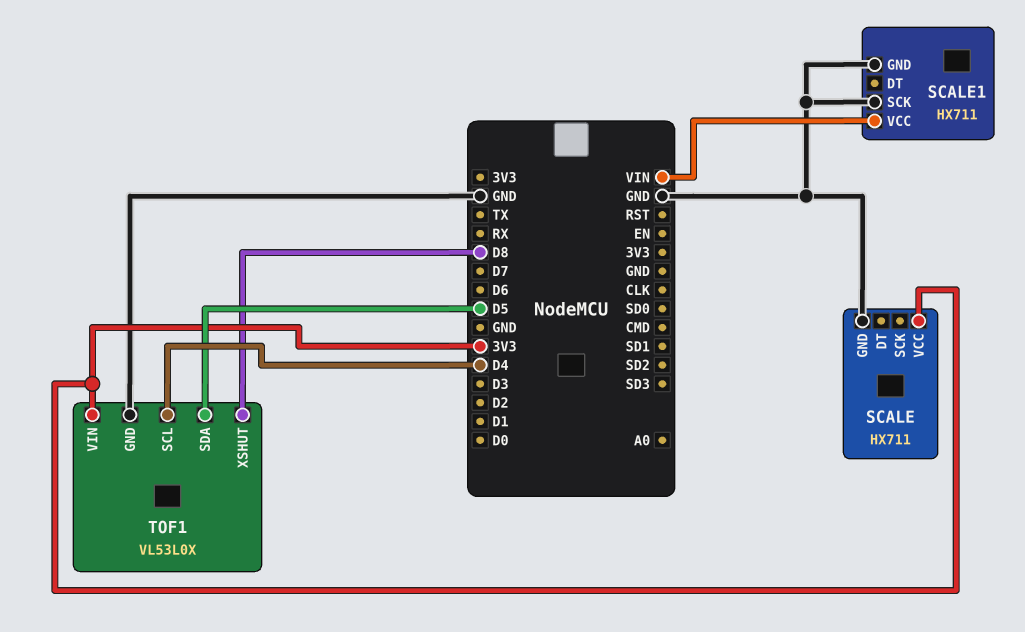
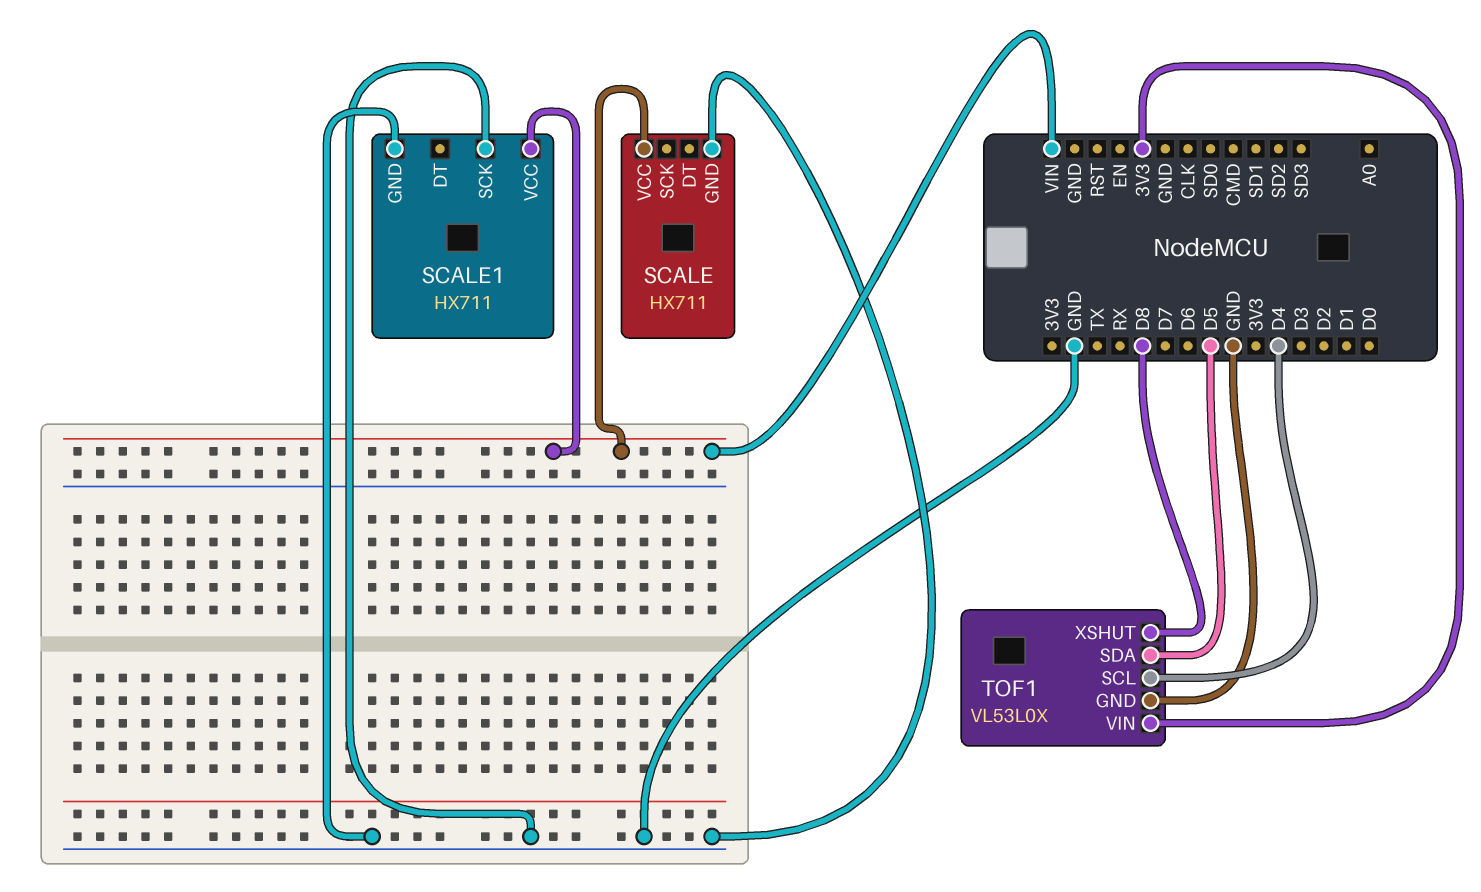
SCALE pin VCC: 3V3 -> VIN

